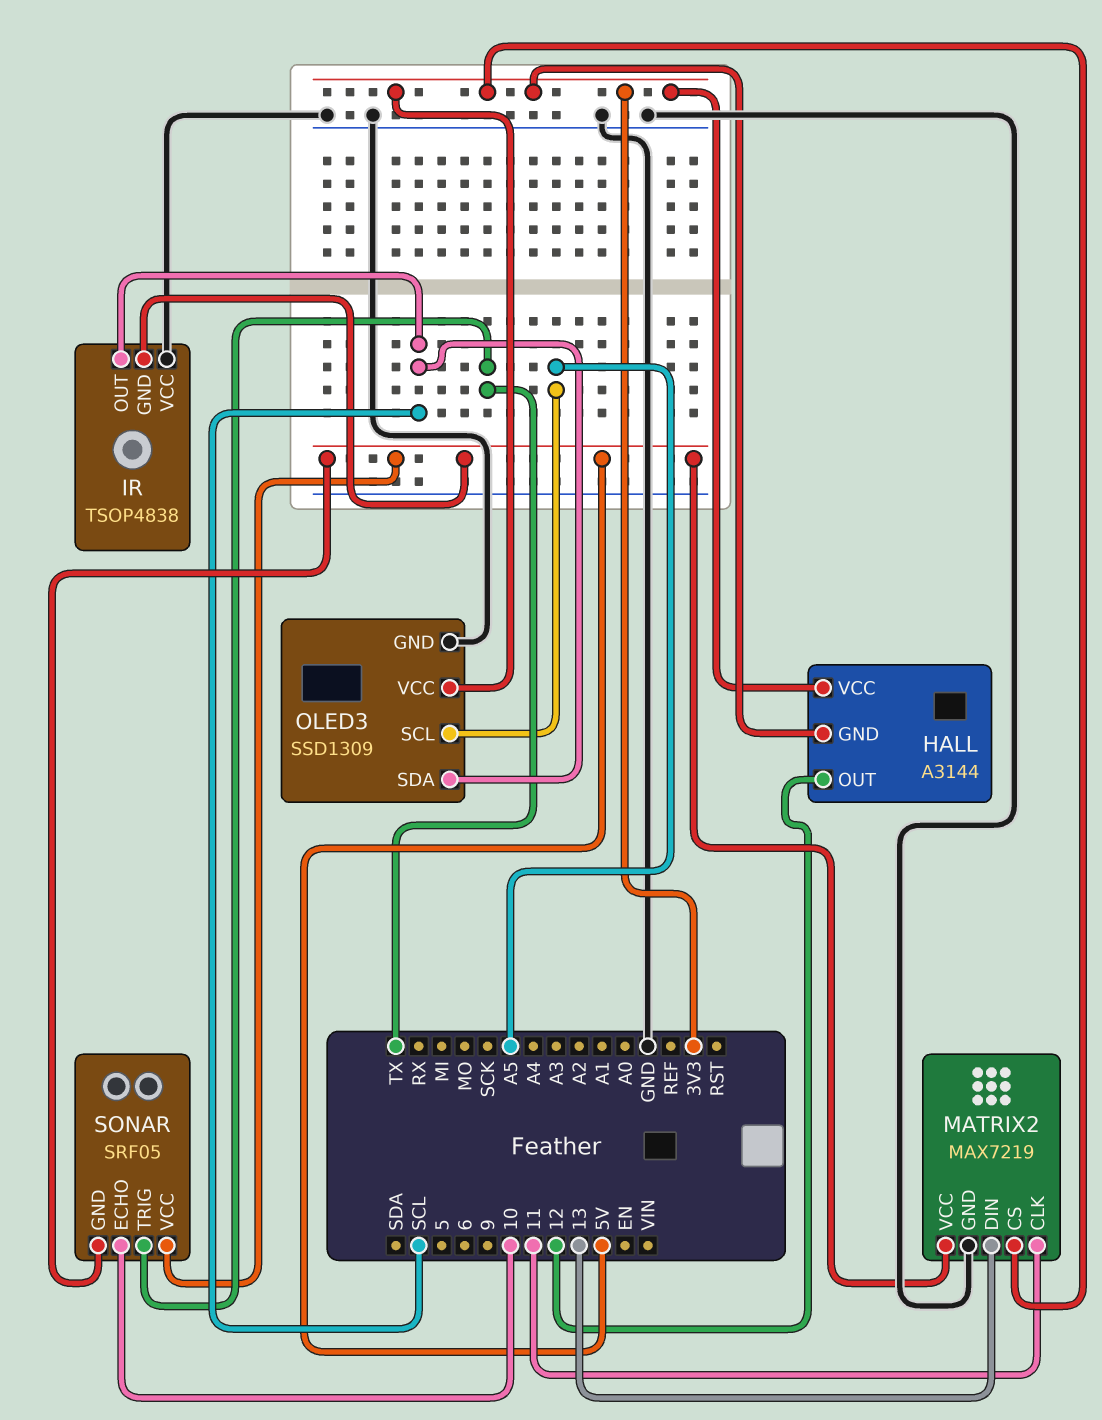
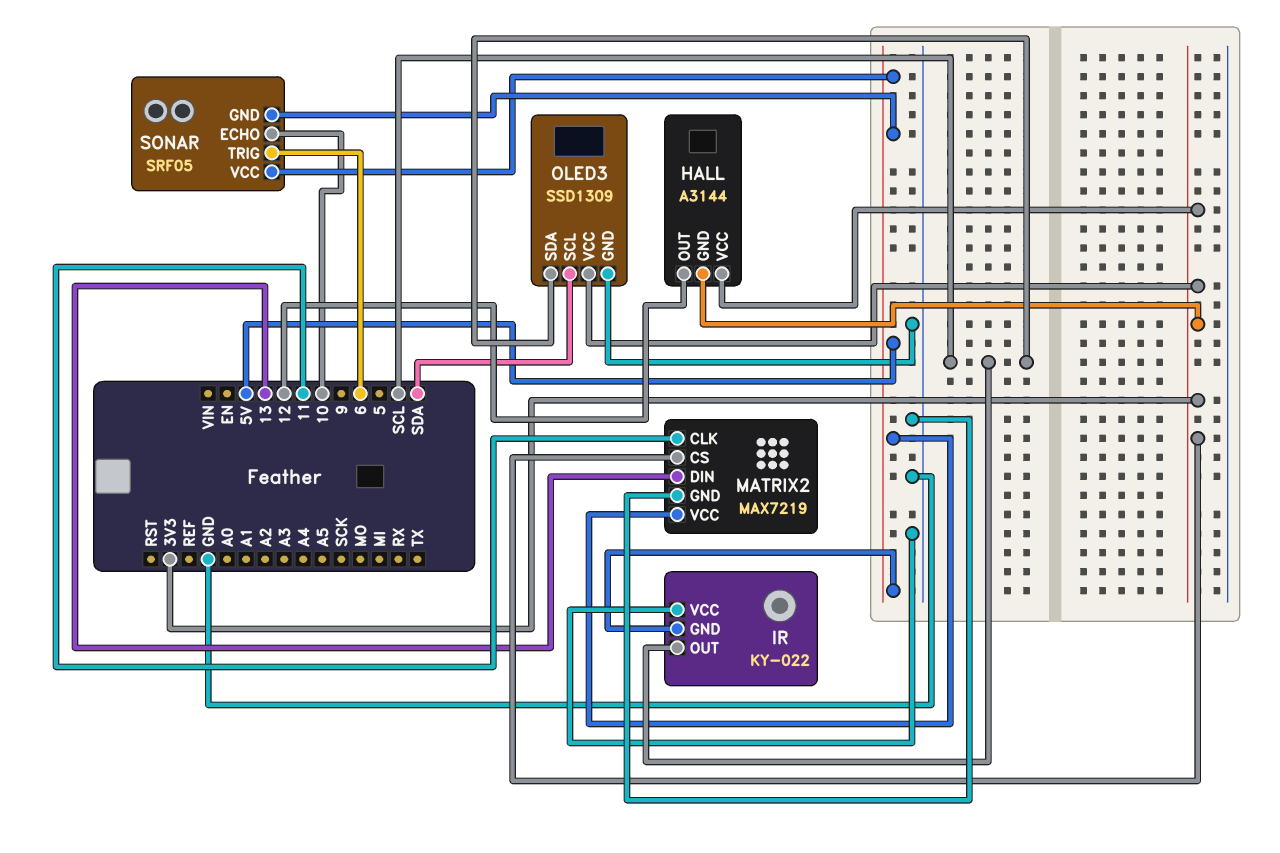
IR: TSOP4838 -> KY-022
OLED3 pin SCL: A5 -> SDA
SONAR pin TRIG: TX -> 6

